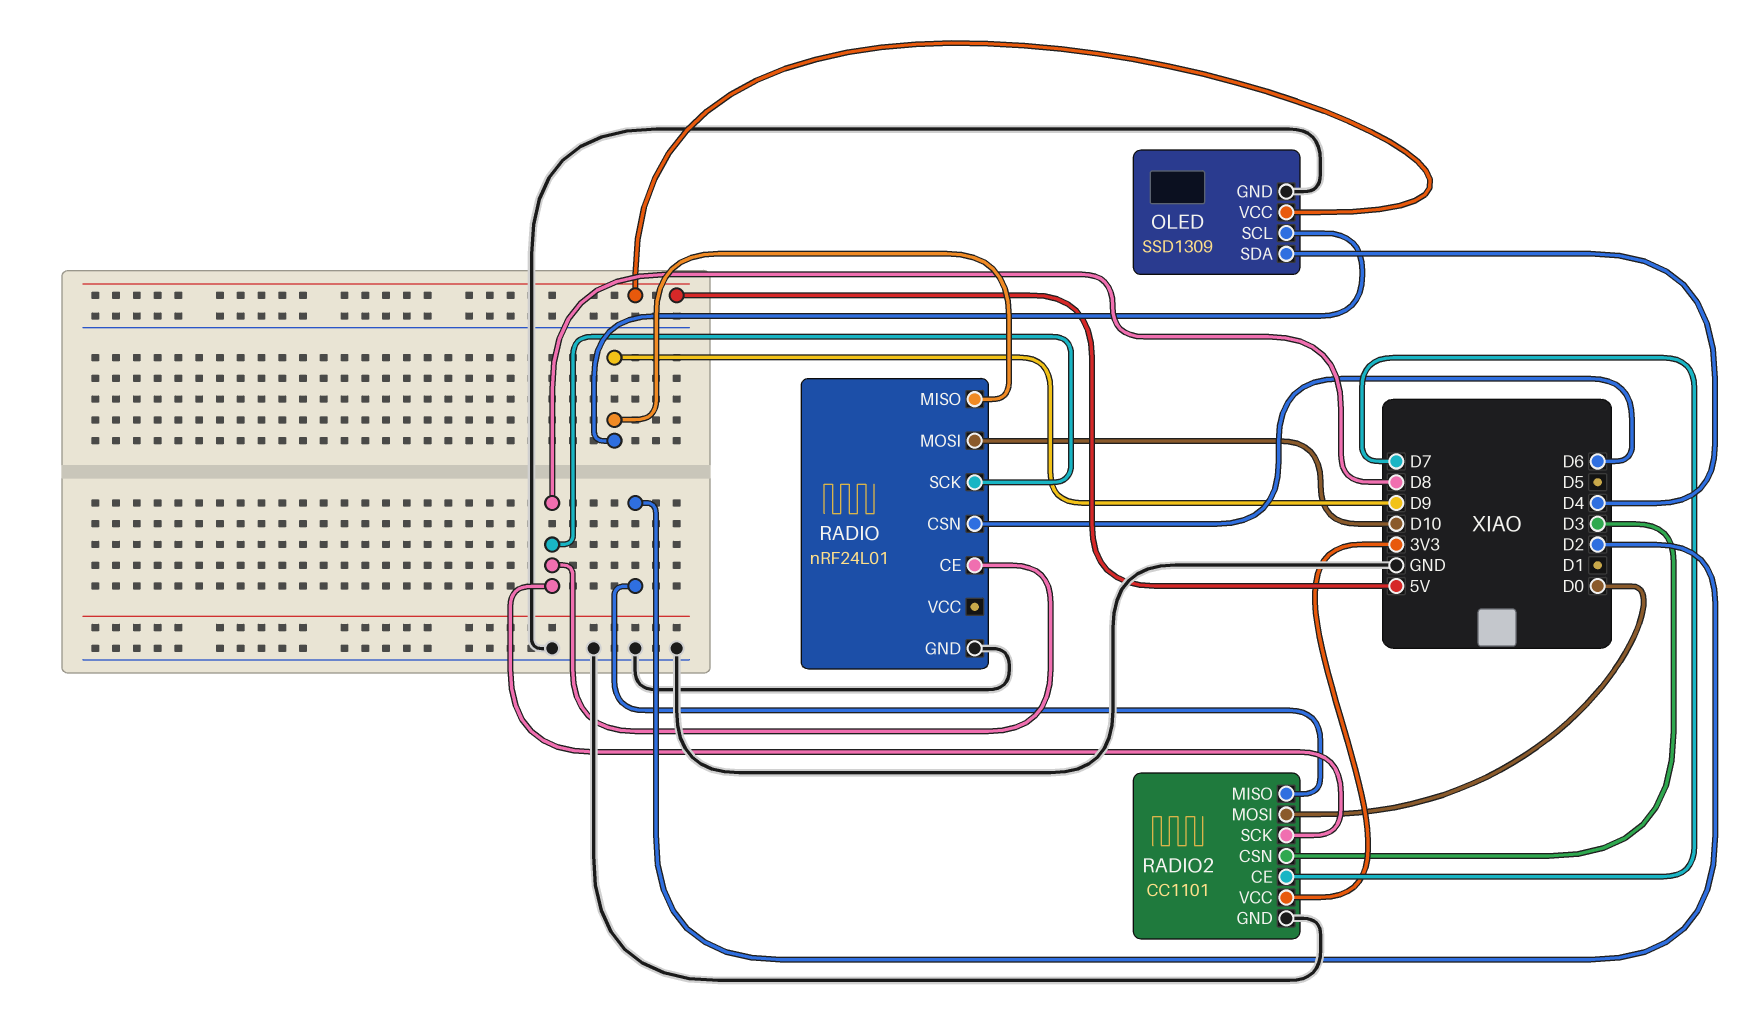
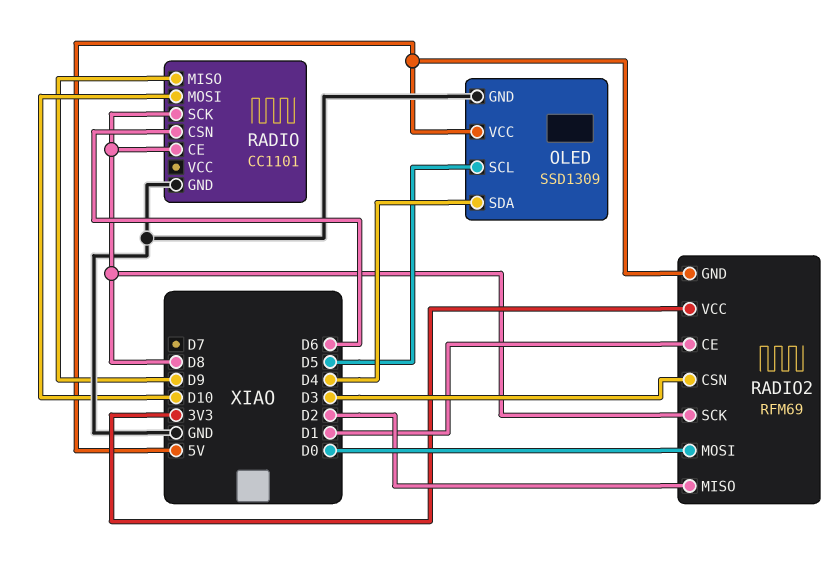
OLED pin SCL: D9 -> D5
RADIO: nRF24L01 -> CC1101
RADIO2: CC1101 -> RFM69
RADIO2 pin CE: D7 -> D1
RADIO2 pin GND: GND -> 5V

